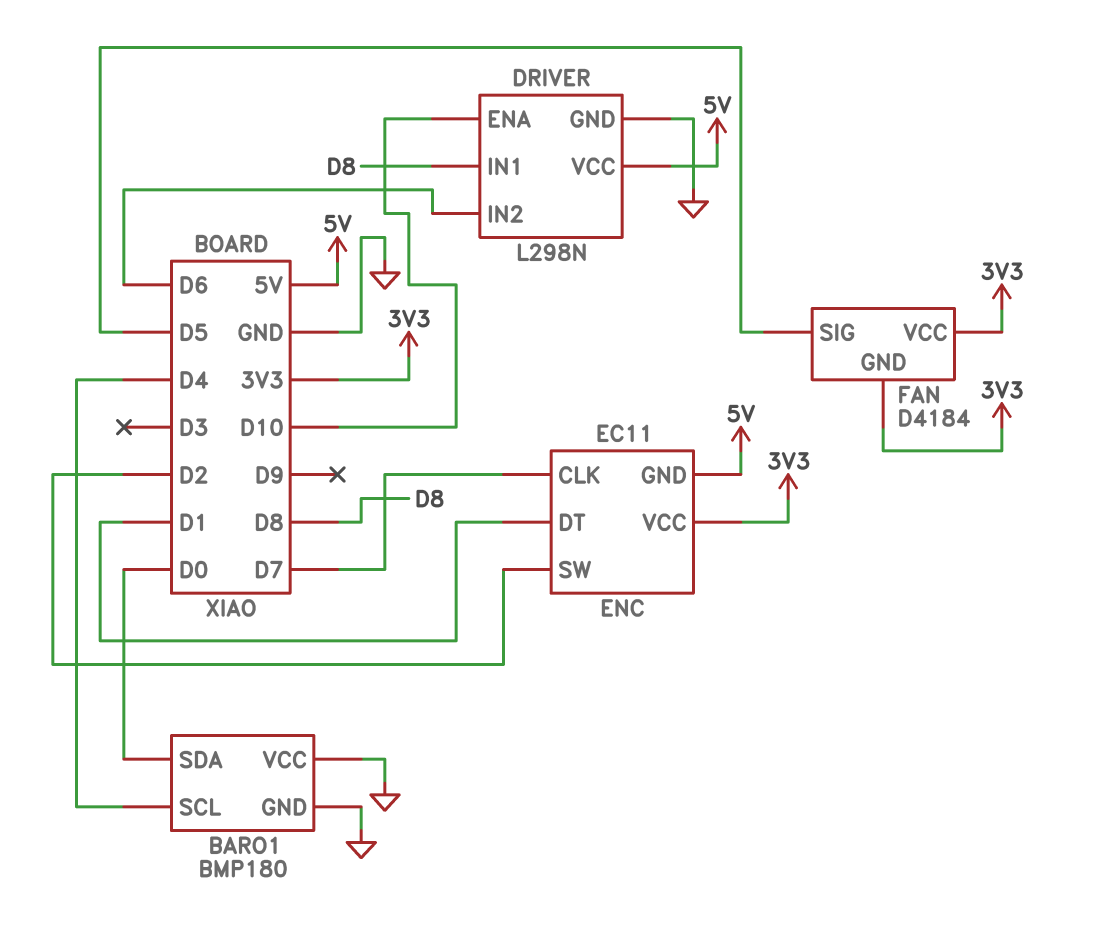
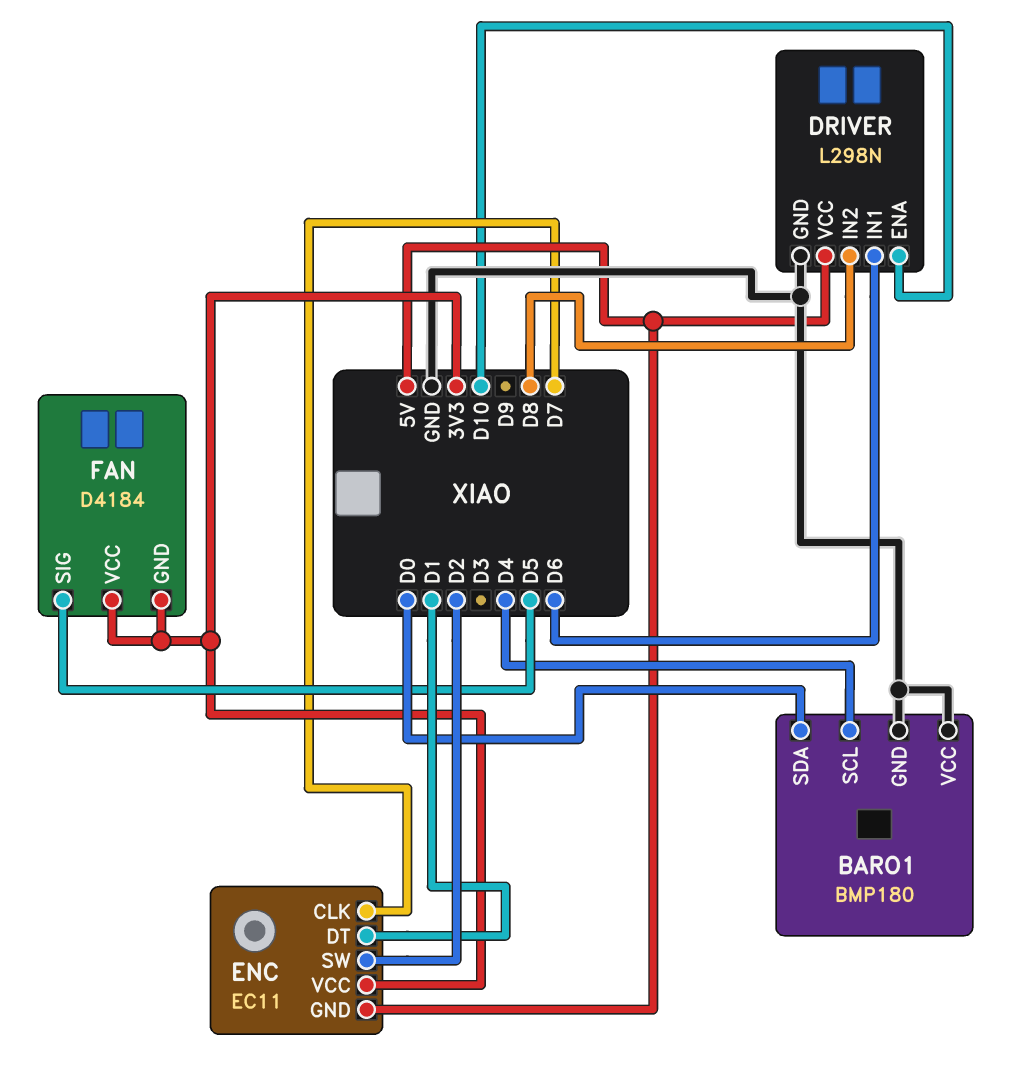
DRIVER pin IN1: D8 -> D6
DRIVER pin IN2: D6 -> D8

